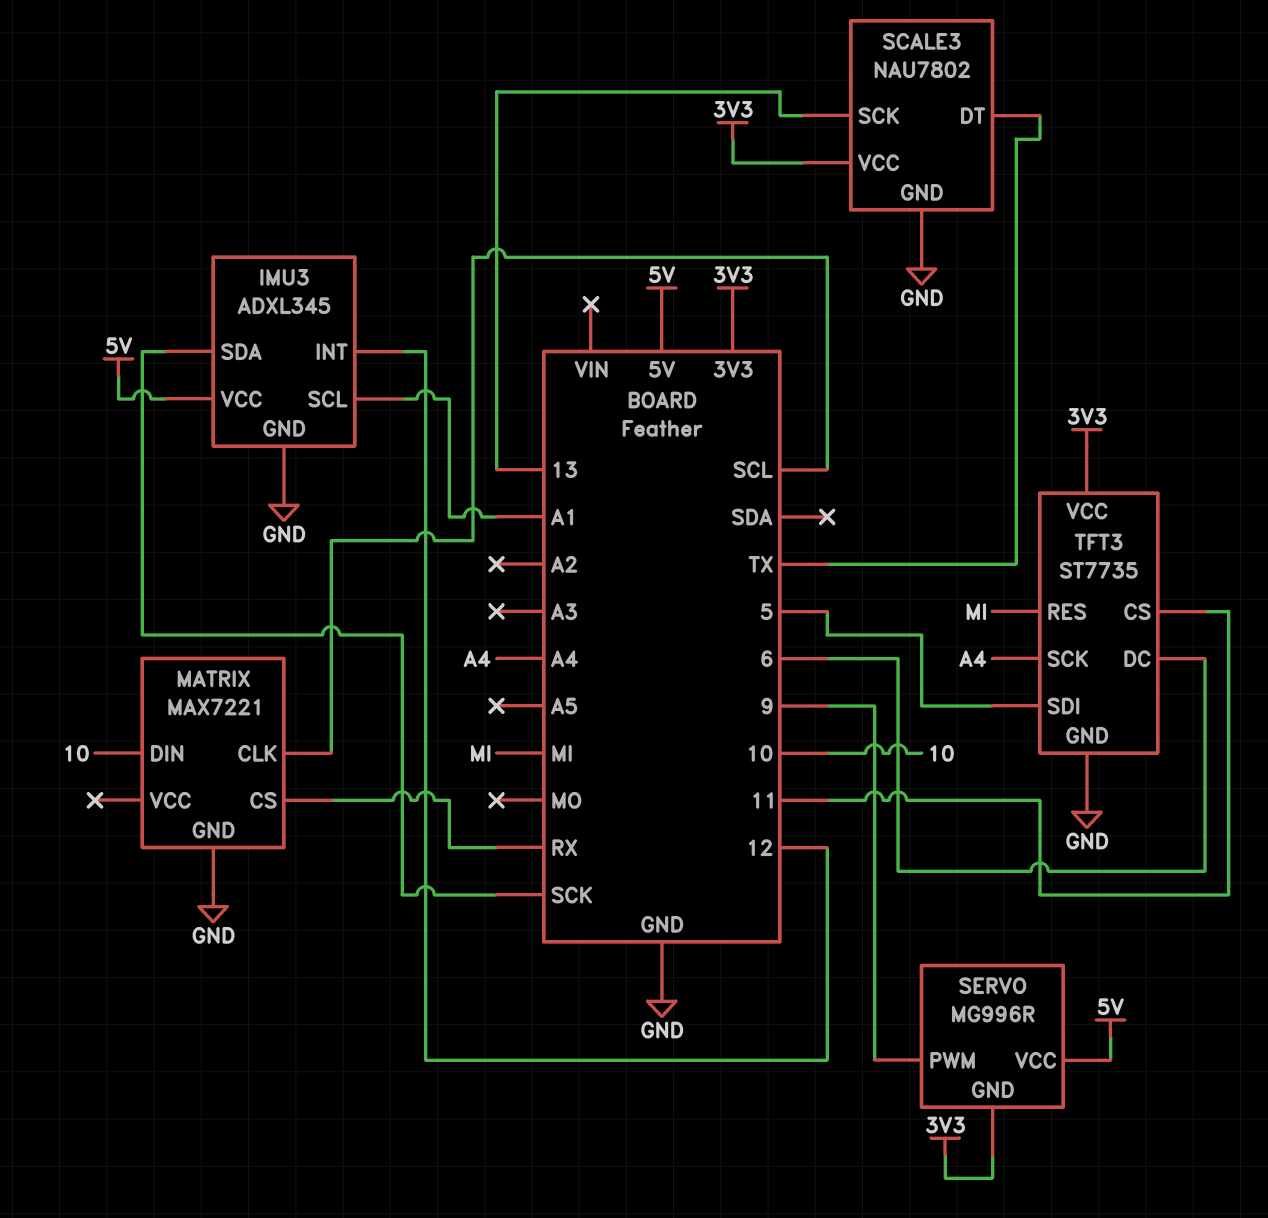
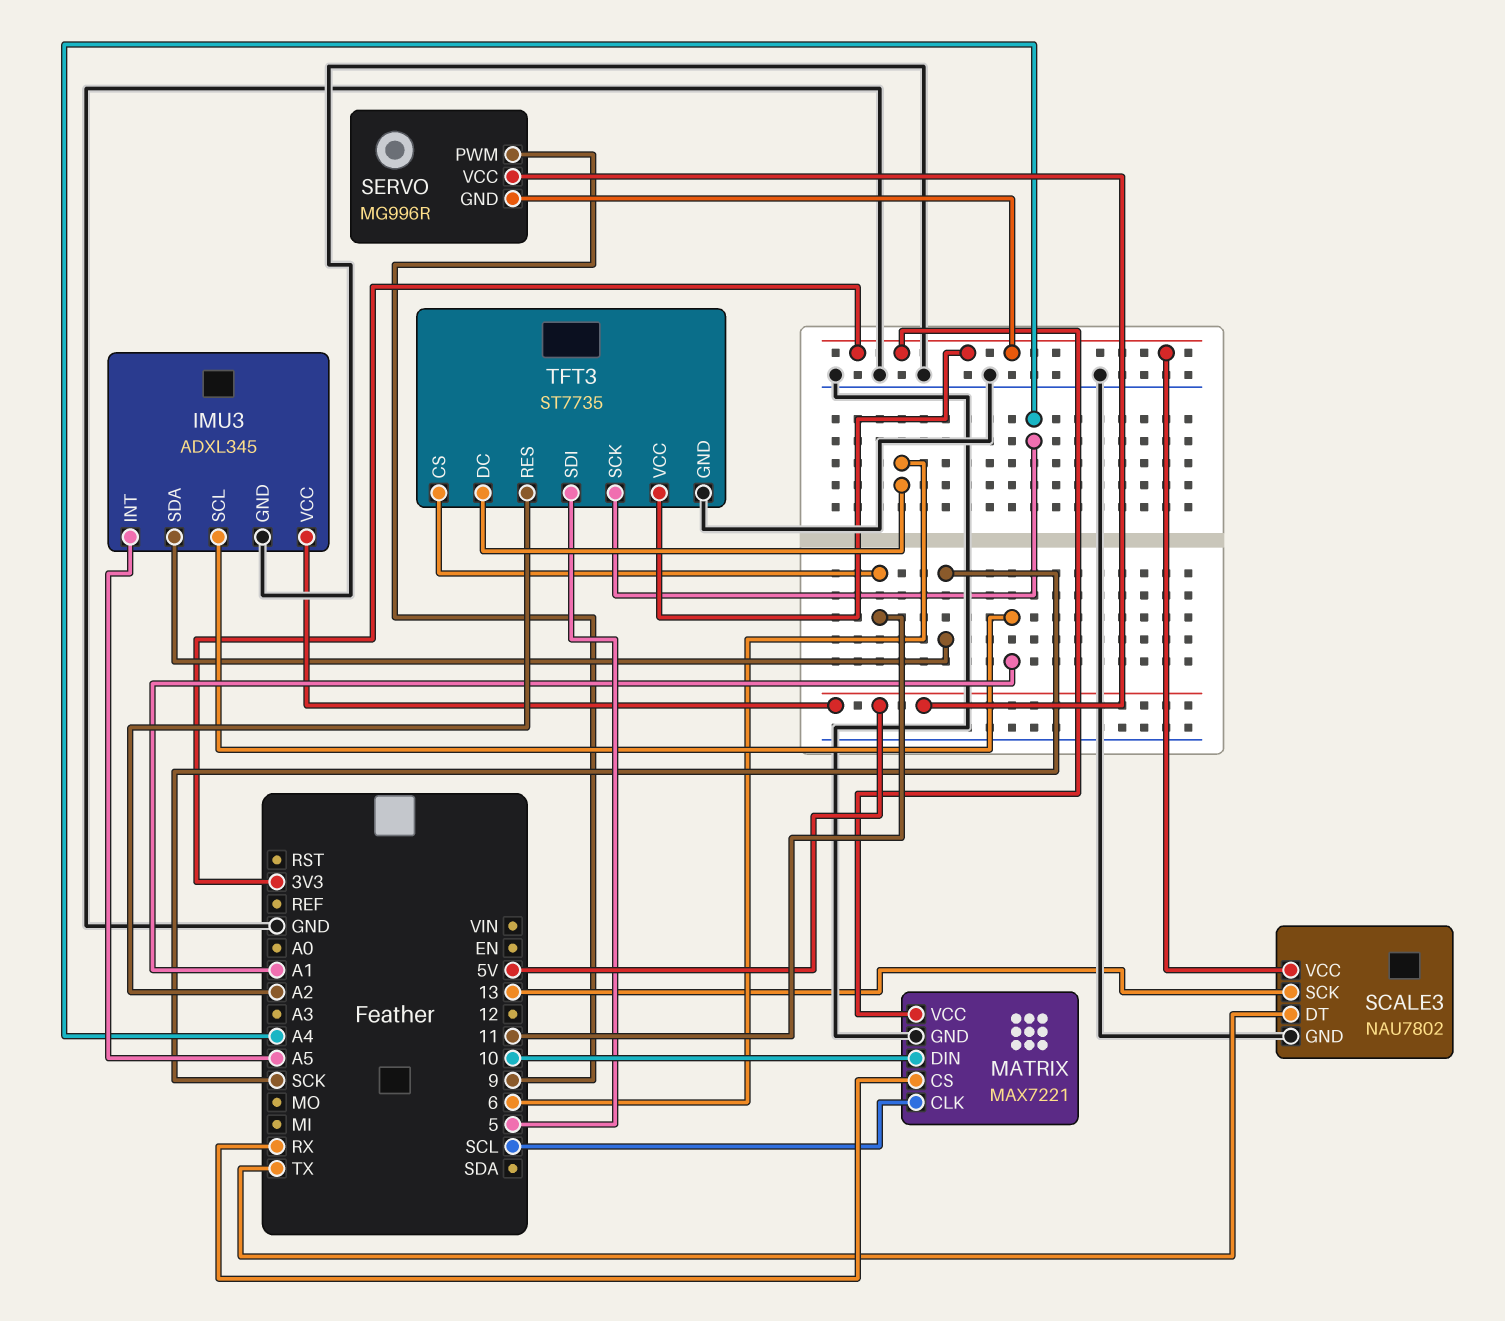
IMU3 pin INT: 12 -> A5
MATRIX pin VCC: none -> 3V3
TFT3 pin RES: MI -> A2

